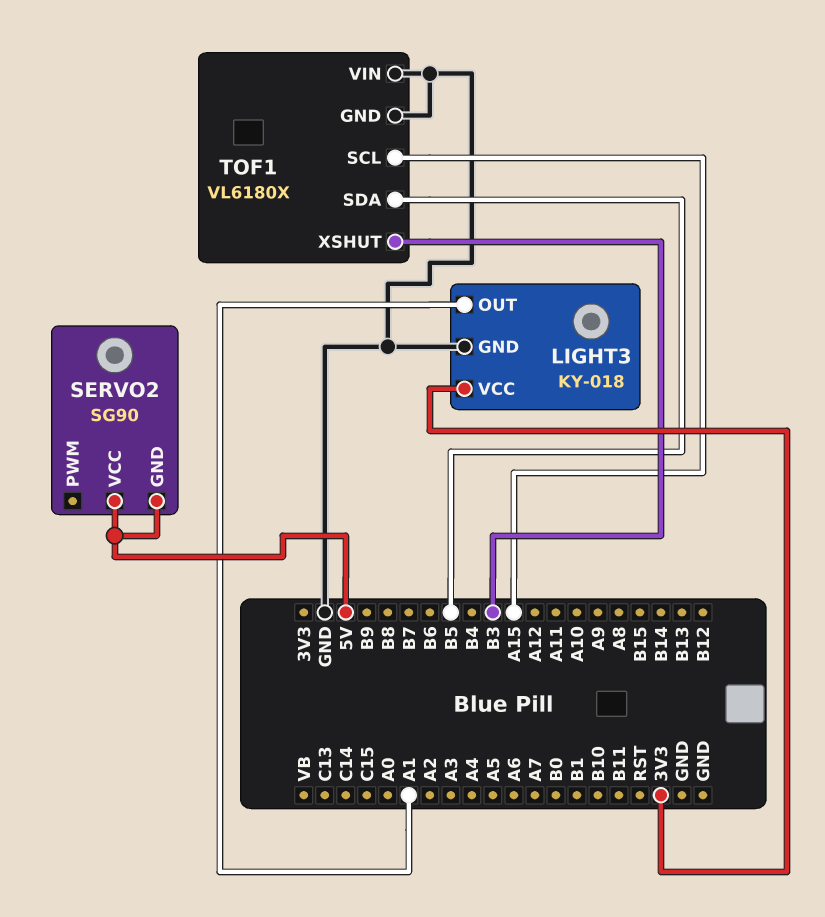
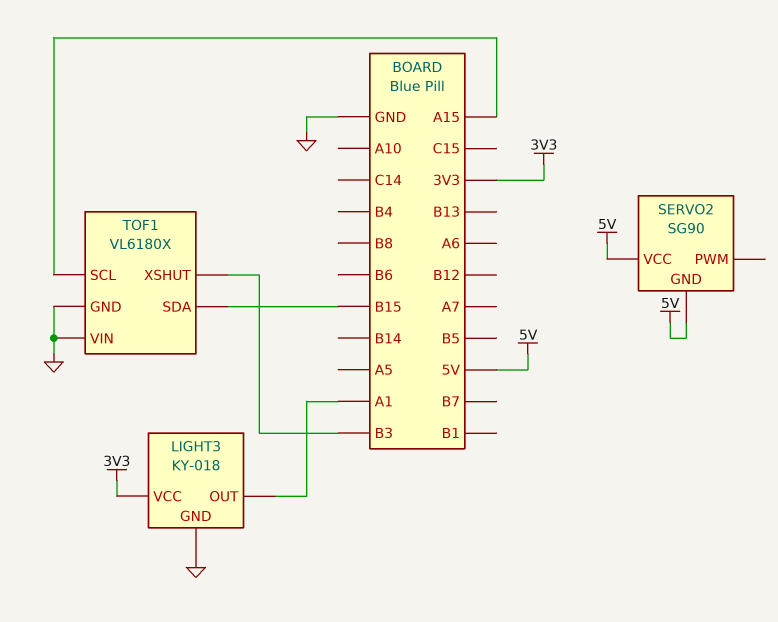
TOF1 pin SDA: B5 -> B15

